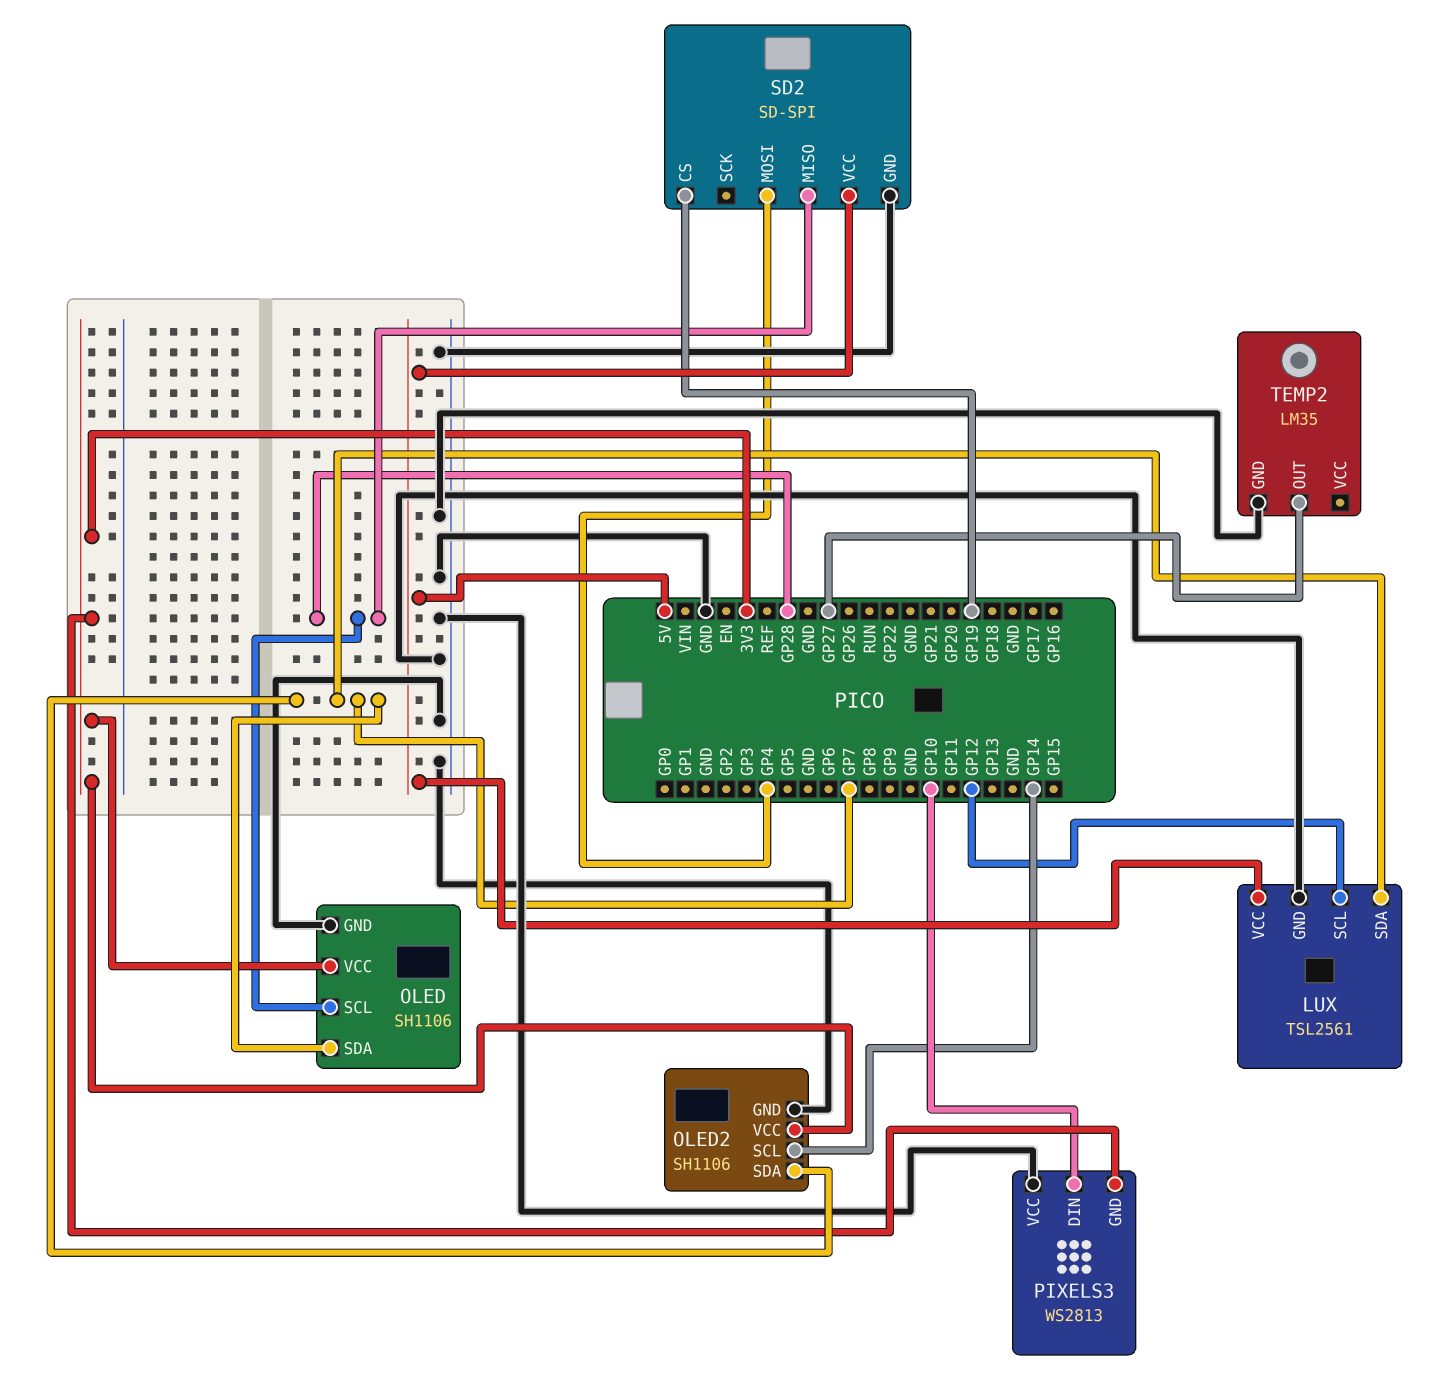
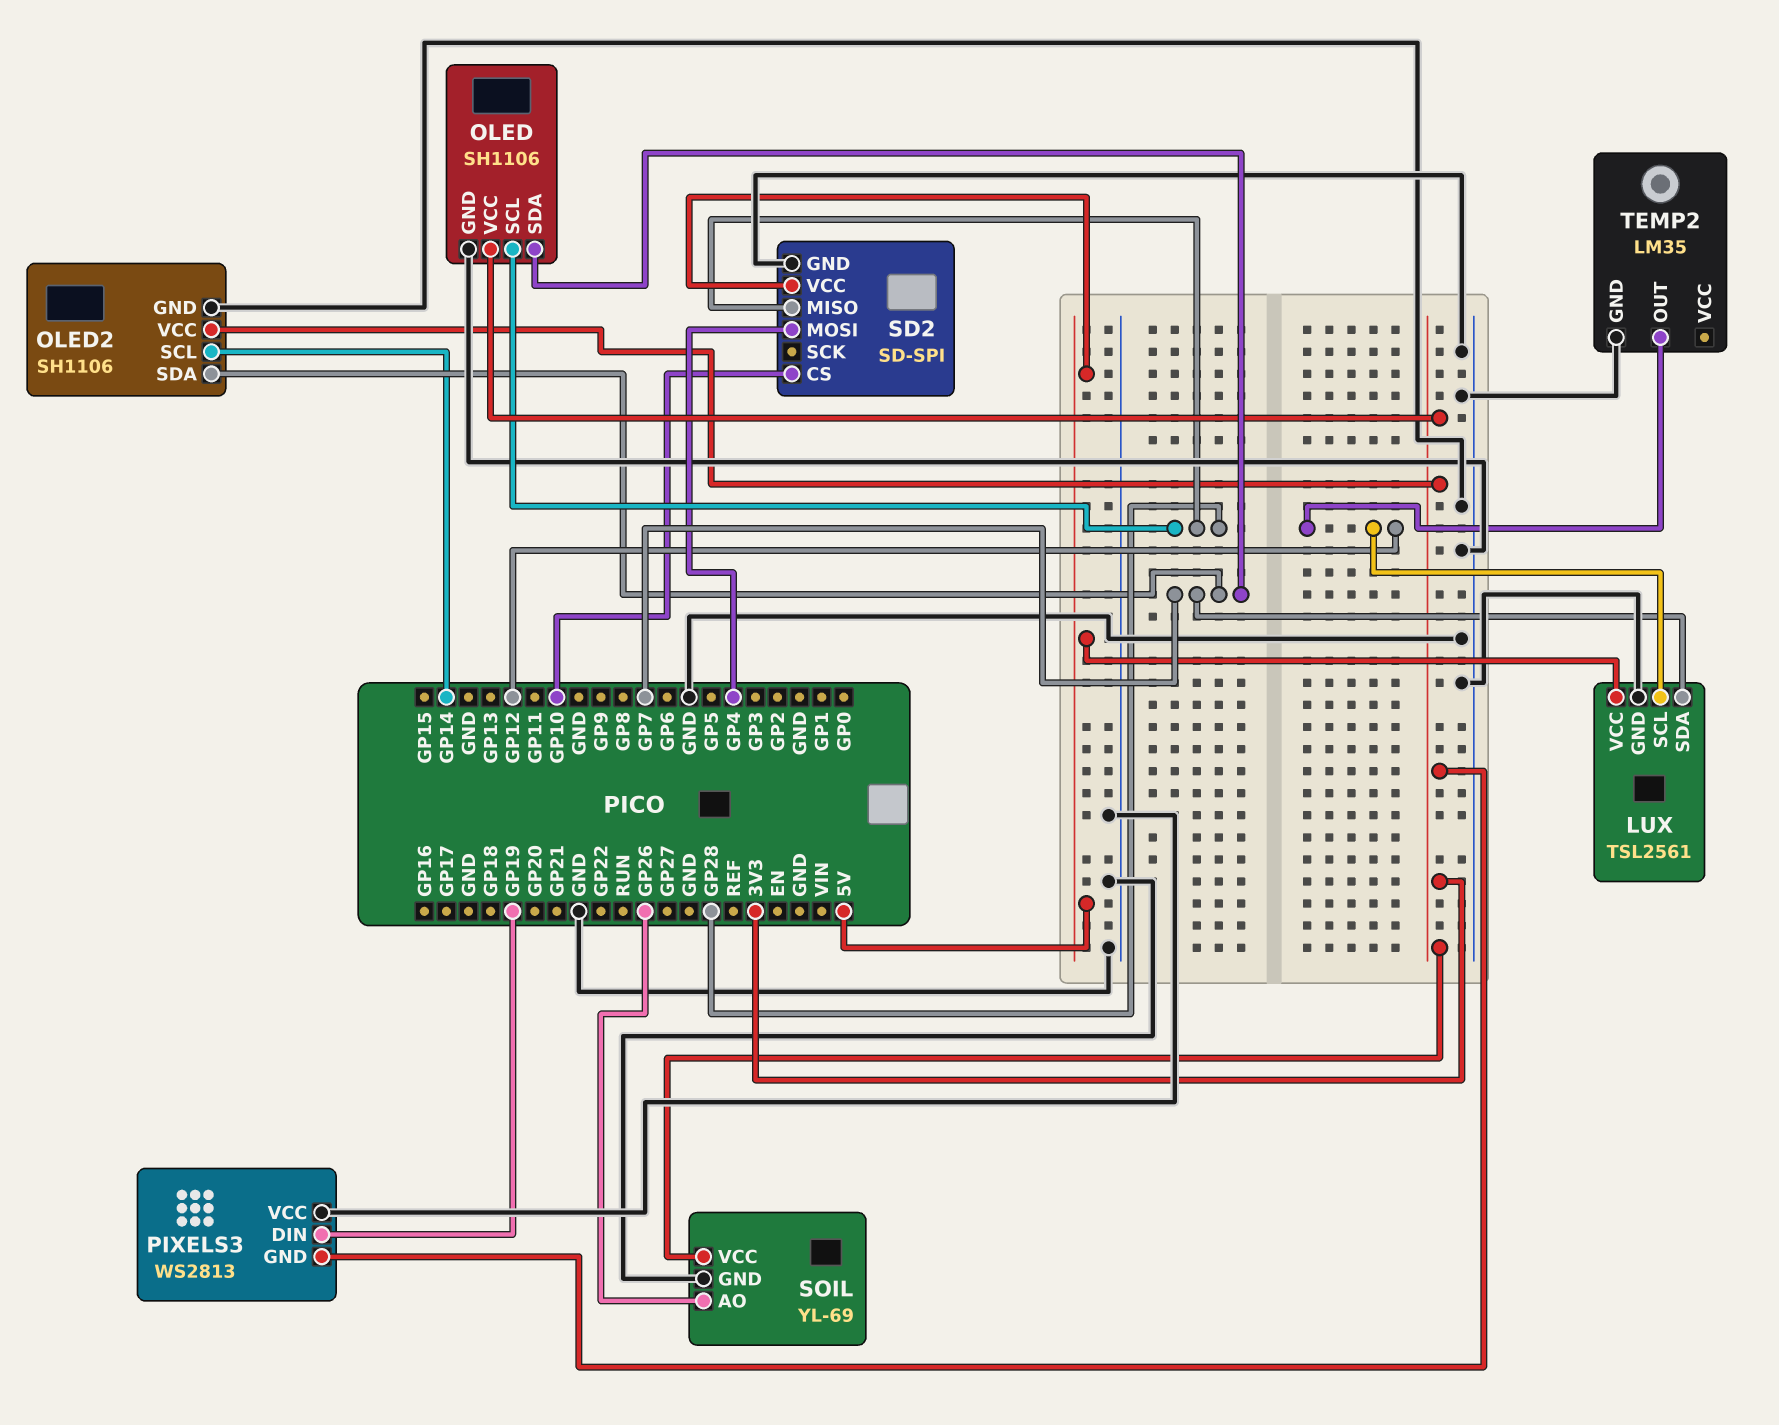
PIXELS3 pin DIN: GP10 -> GP19
SD2 pin CS: GP19 -> GP10
SOIL: none -> YL-69
SOIL pin AO: none -> GP26
SOIL pin GND: none -> GND
SOIL pin VCC: none -> 3V3
TEMP2 pin OUT: GP27 -> GP12

